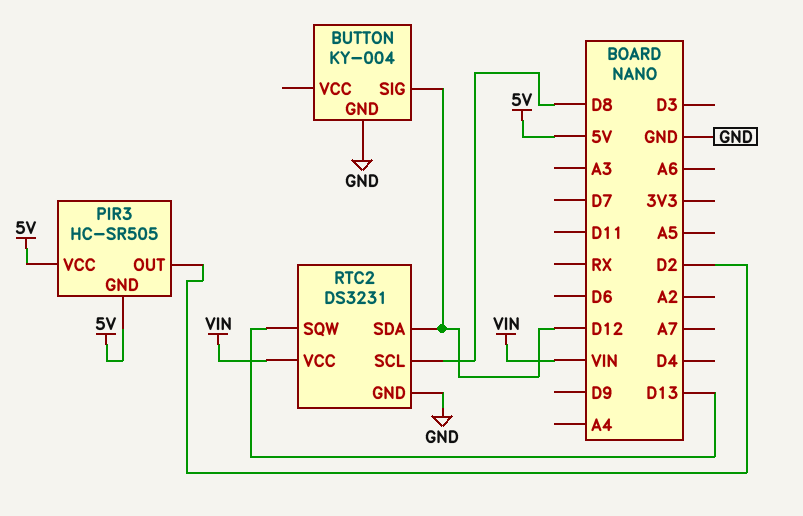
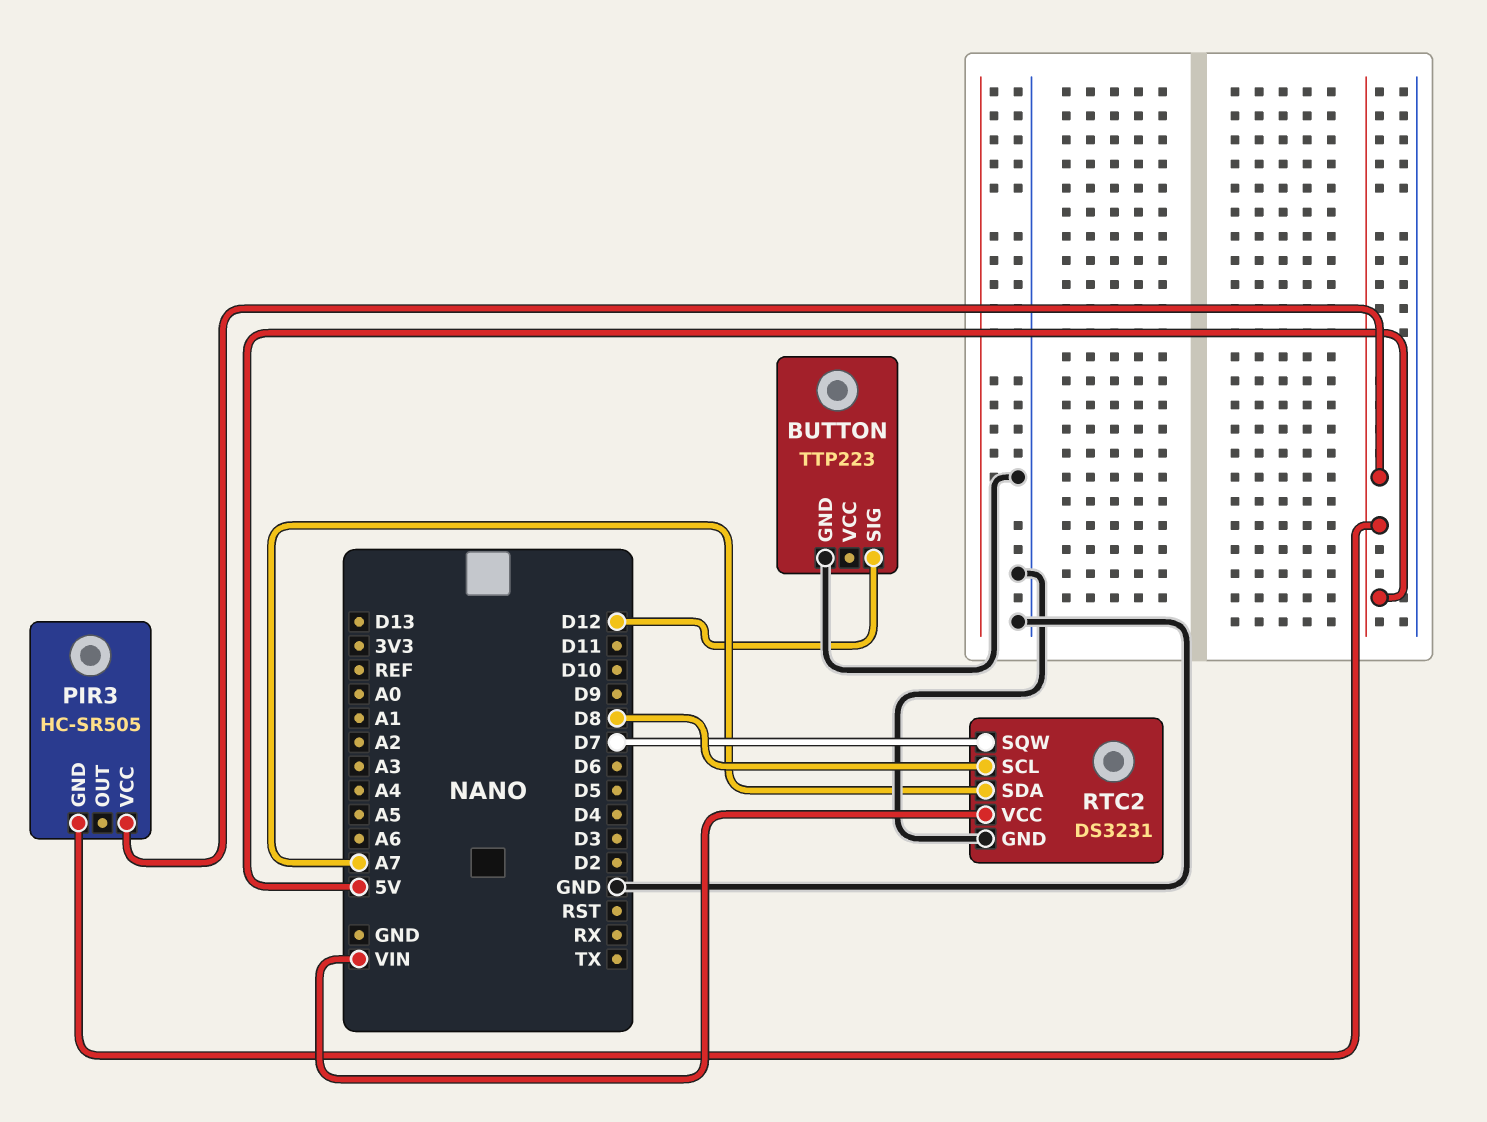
BUTTON: KY-004 -> TTP223
PIR3 pin OUT: D2 -> none
RTC2 pin SDA: D12 -> A7
RTC2 pin SQW: D13 -> D7

